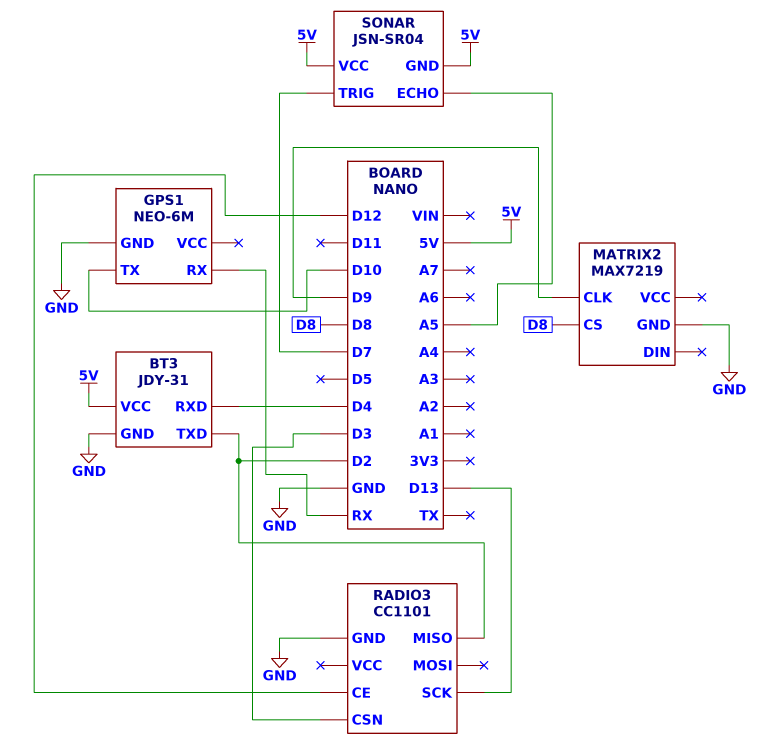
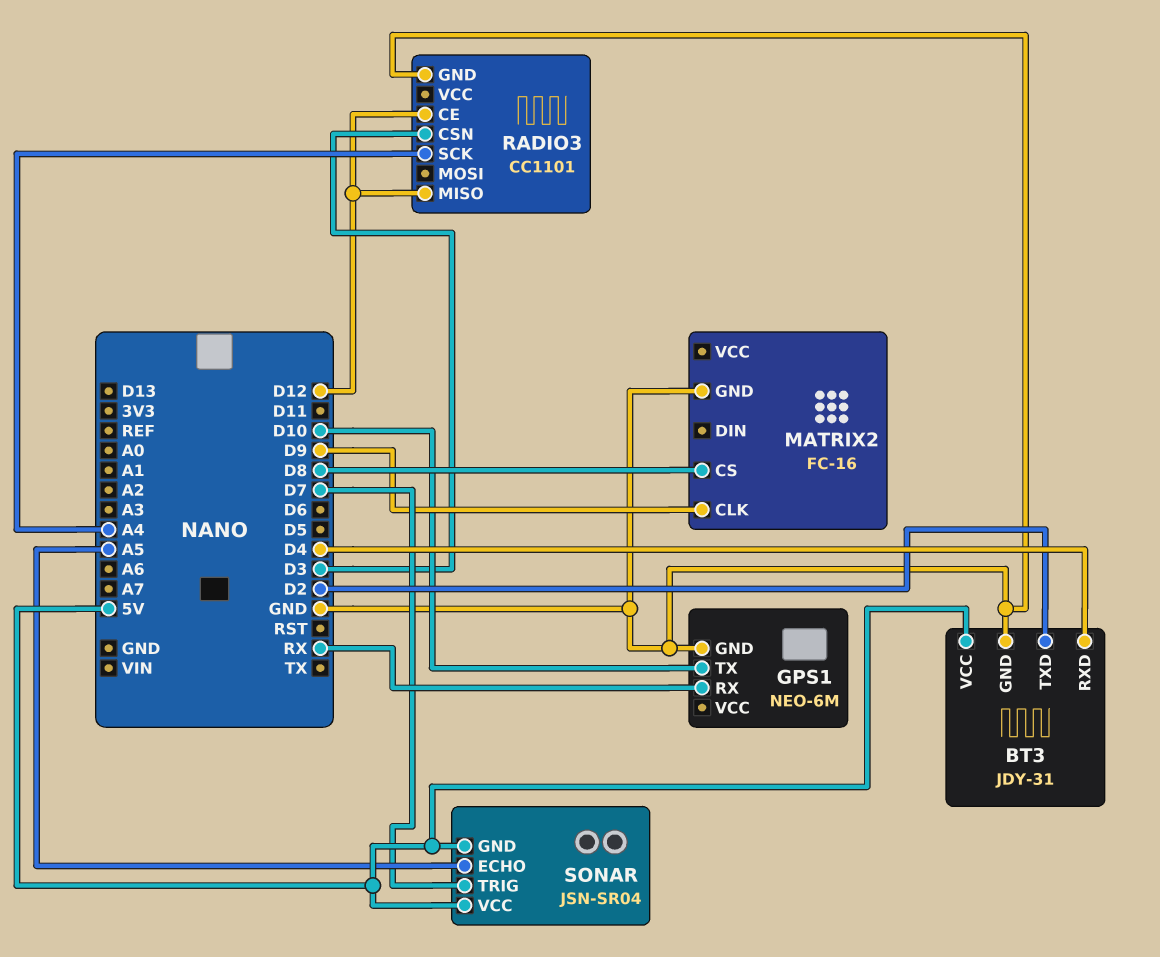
MATRIX2: MAX7219 -> FC-16
RADIO3 pin MISO: D2 -> D12
RADIO3 pin SCK: D13 -> A4

